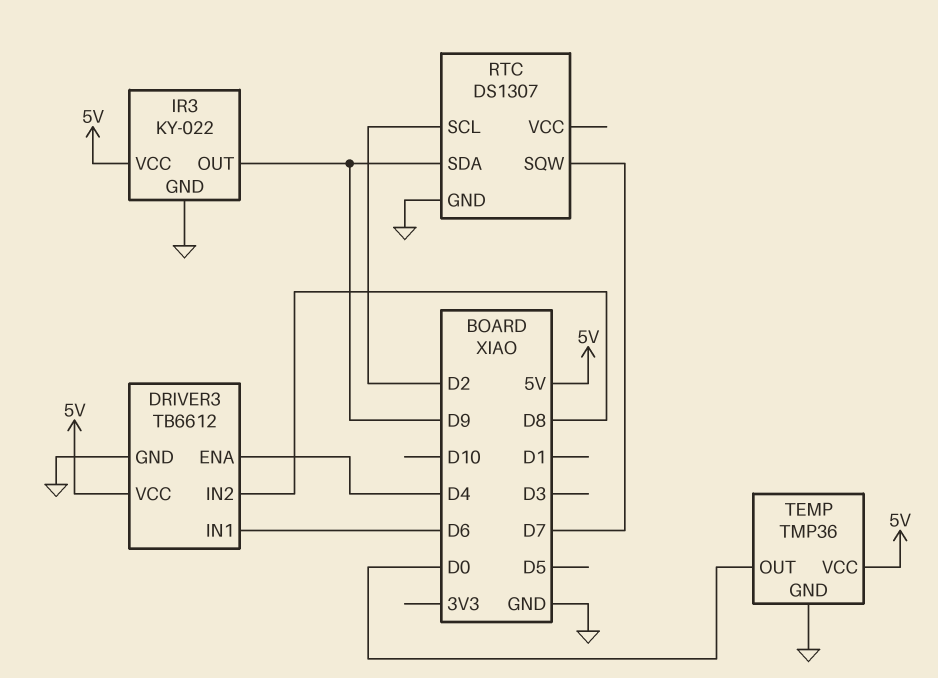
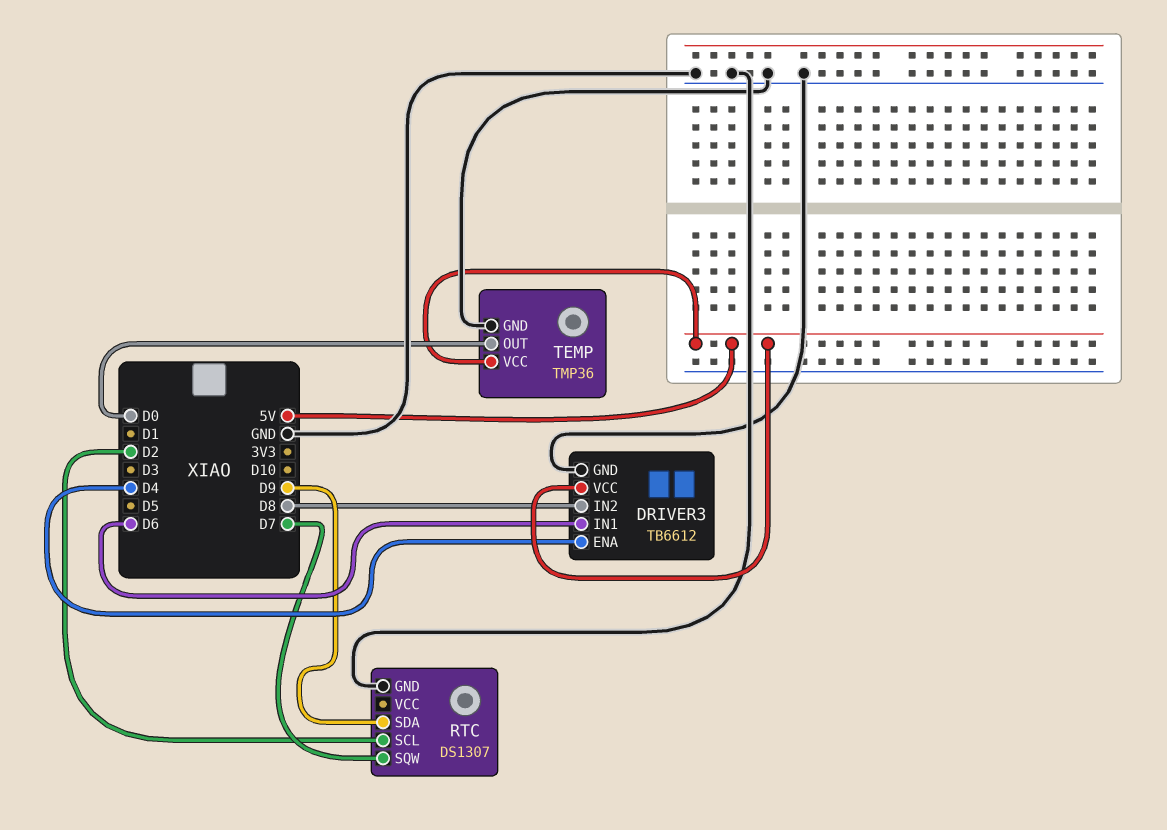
IR3: KY-022 -> none
IR3 pin GND: GND -> none
IR3 pin OUT: D9 -> none
IR3 pin VCC: 5V -> none

